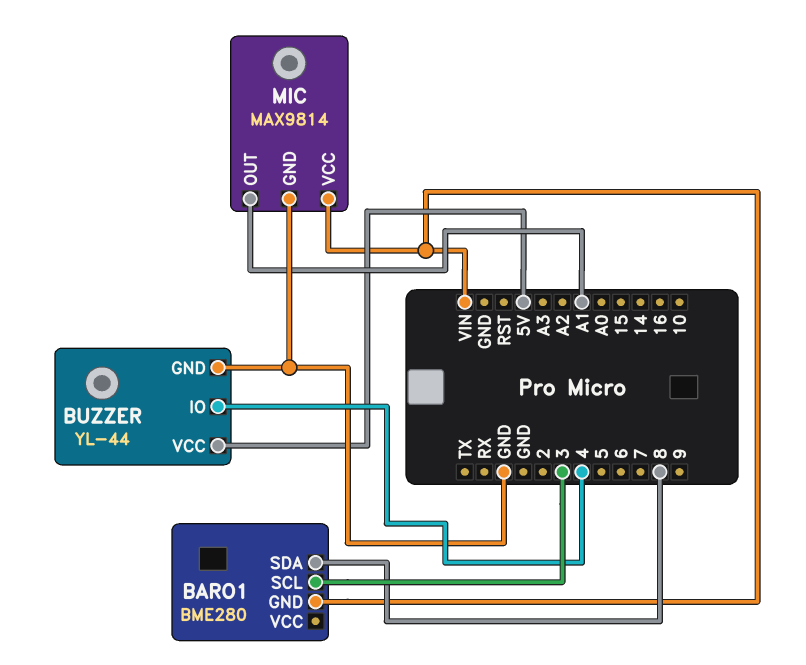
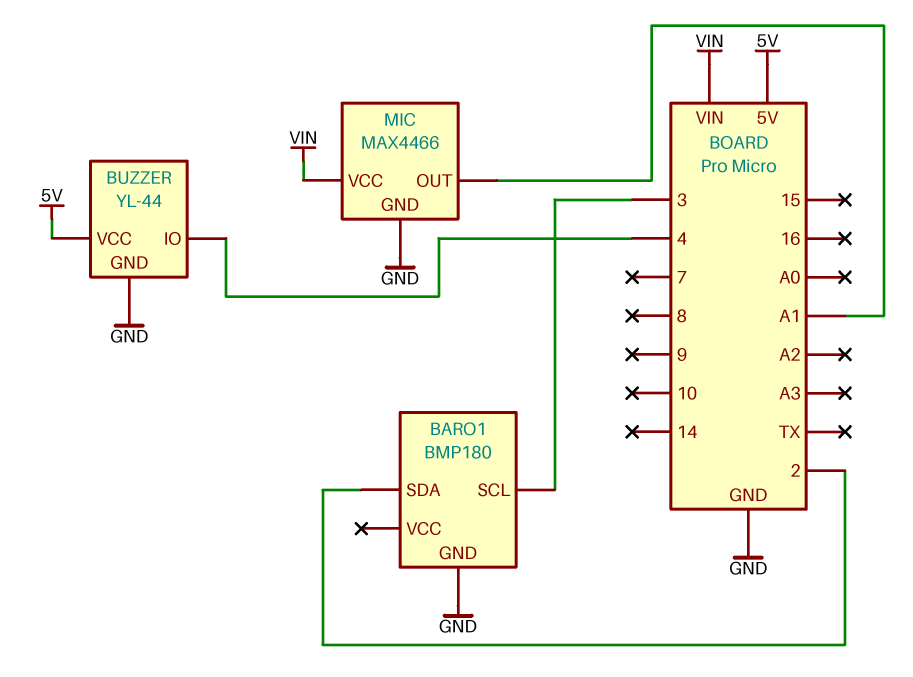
BARO1: BME280 -> BMP180
BARO1 pin GND: VIN -> GND
BARO1 pin SDA: 8 -> 2
MIC: MAX9814 -> MAX4466

